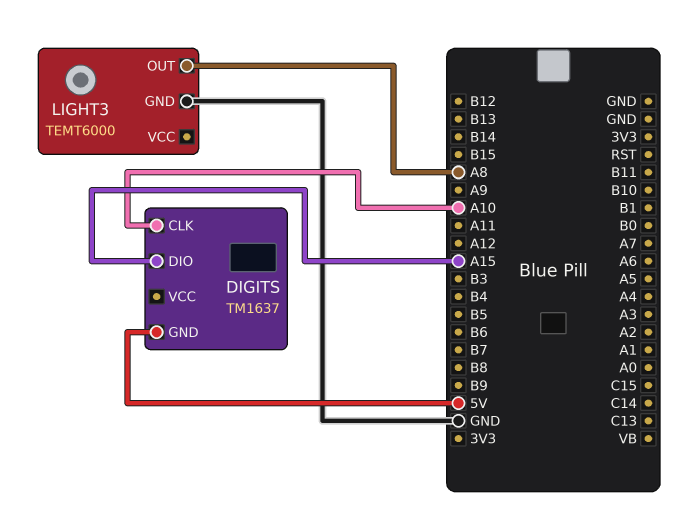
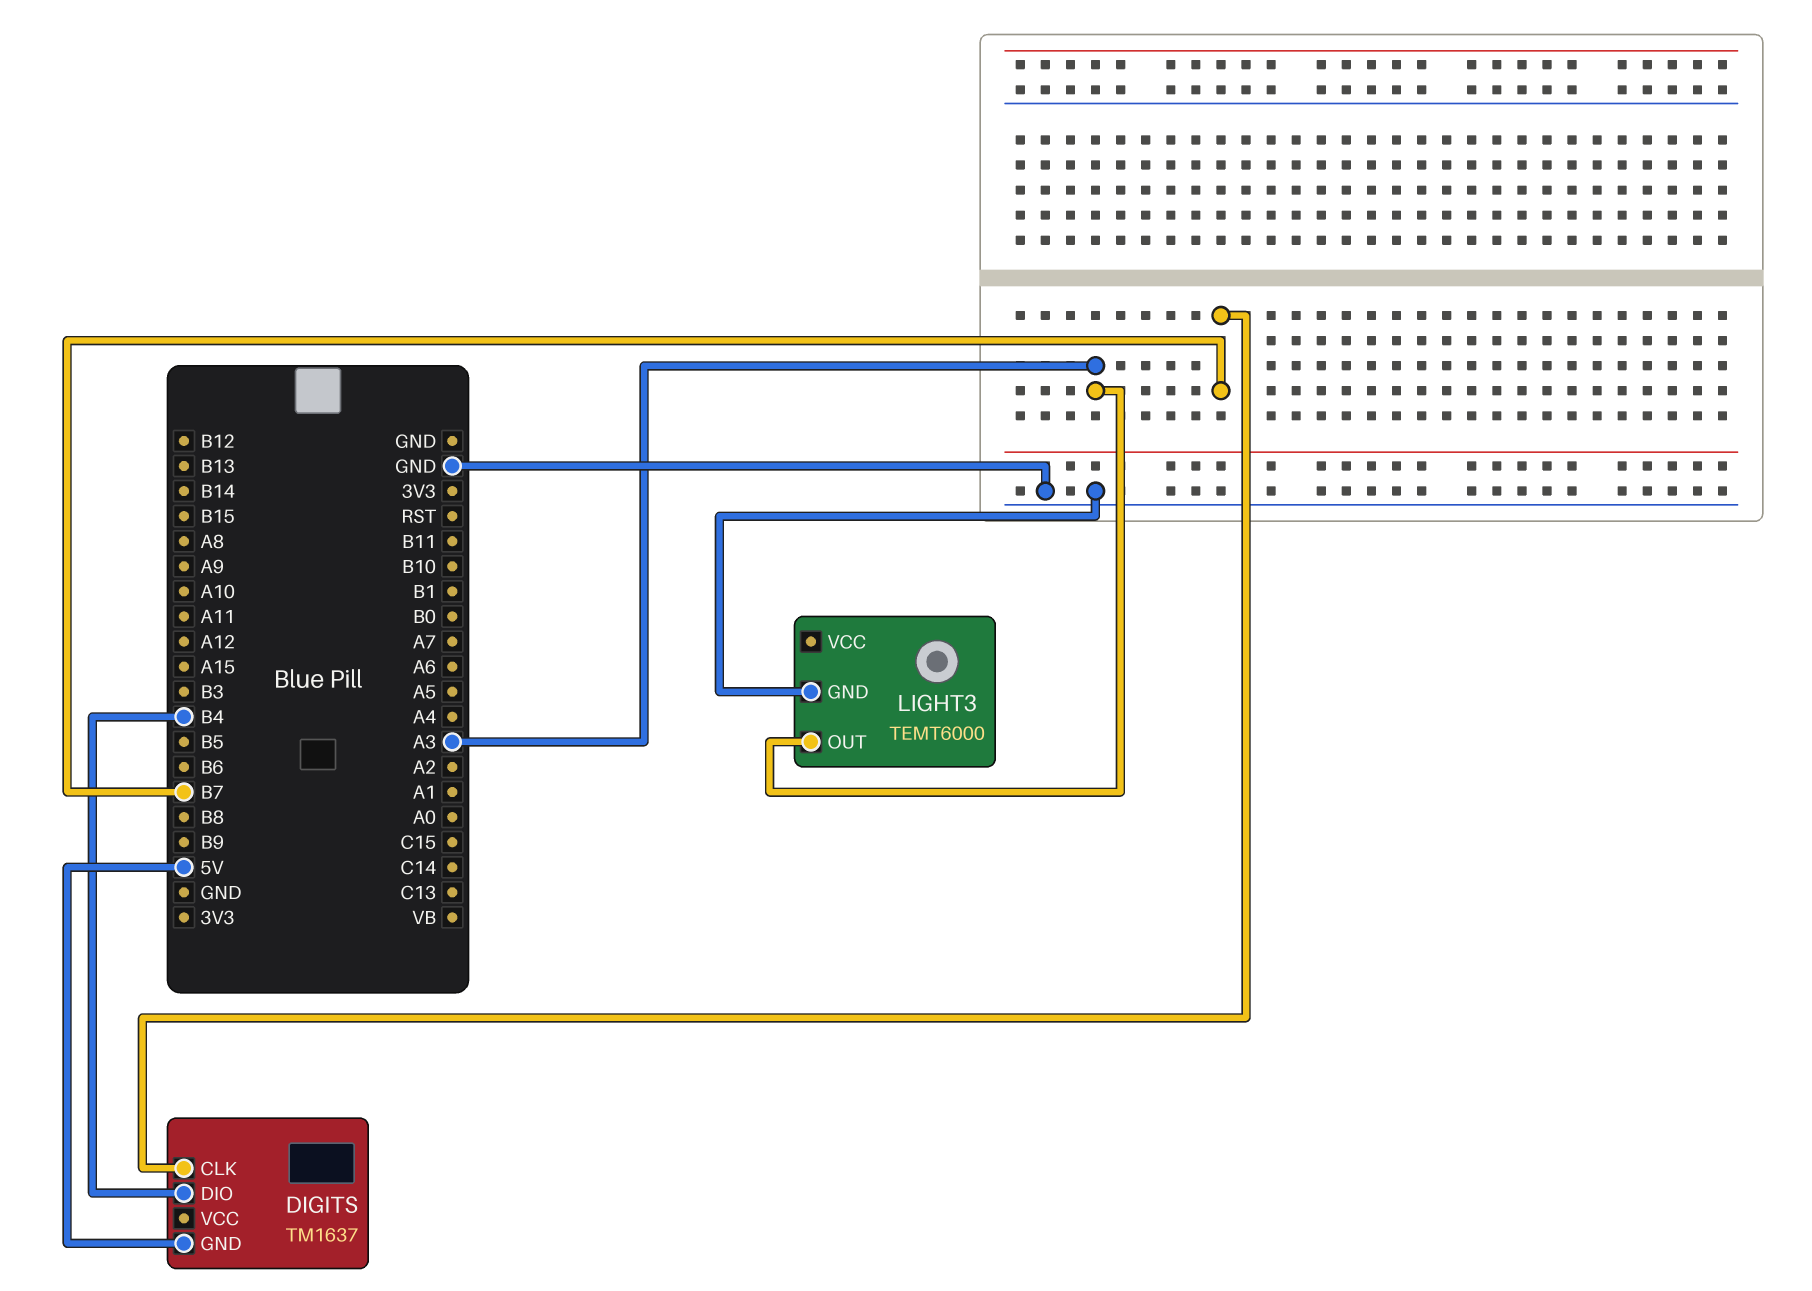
DIGITS pin CLK: A10 -> B7
DIGITS pin DIO: A15 -> B4
LIGHT3 pin OUT: A8 -> A3

